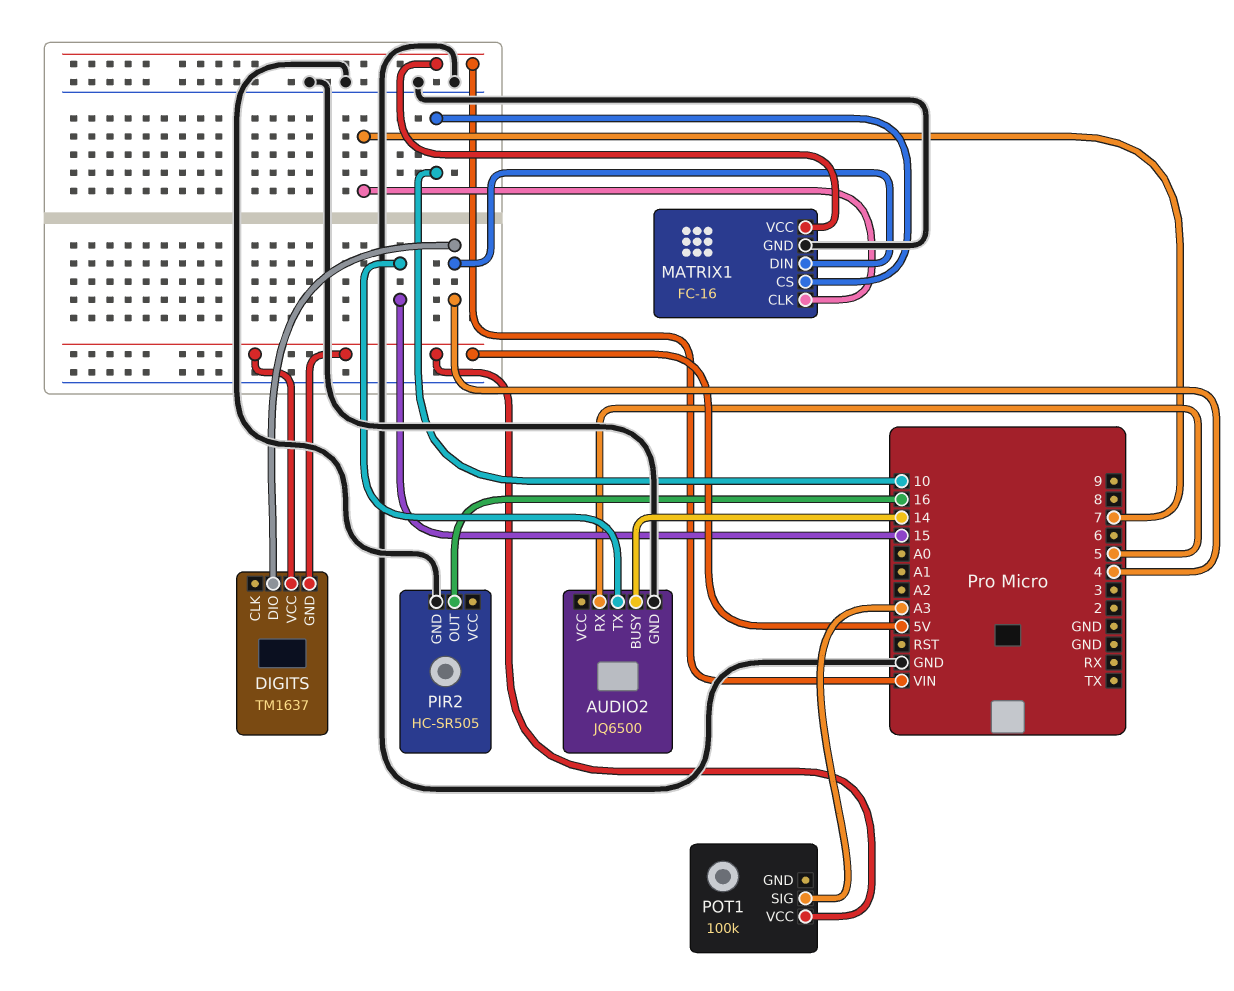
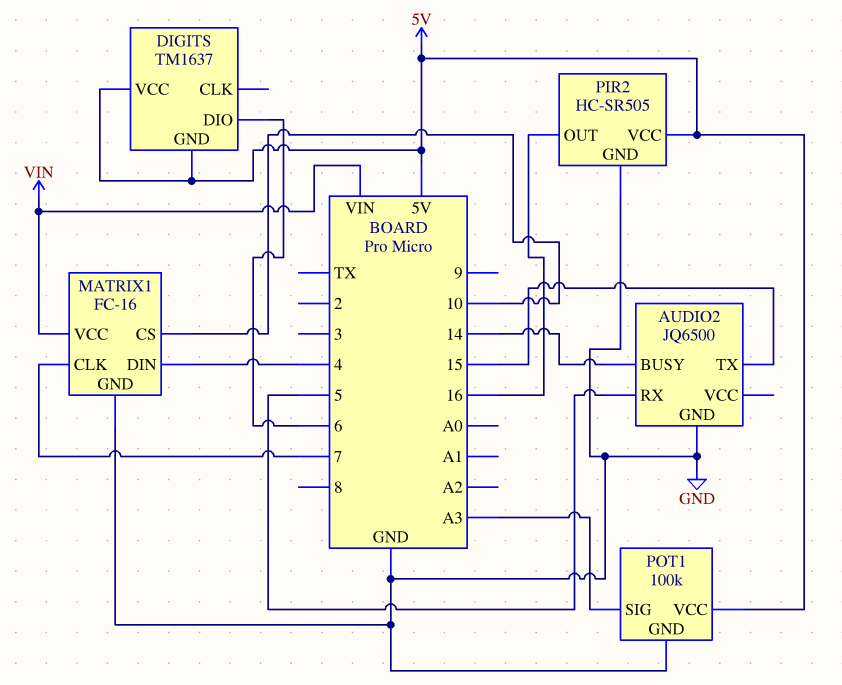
DIGITS pin DIO: 4 -> 6
PIR2 pin VCC: none -> 5V
POT1 pin GND: none -> GND

